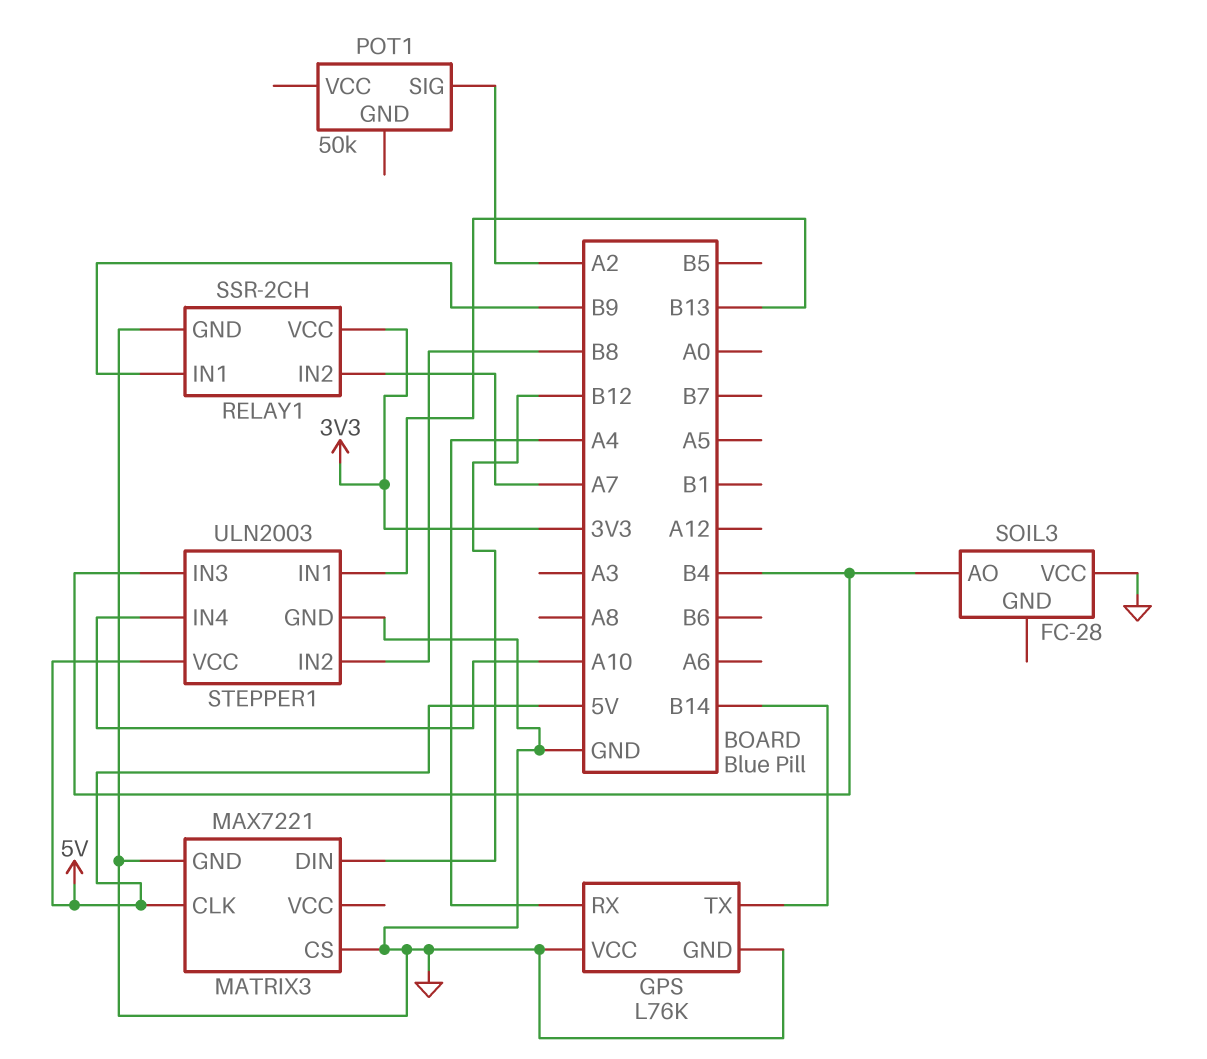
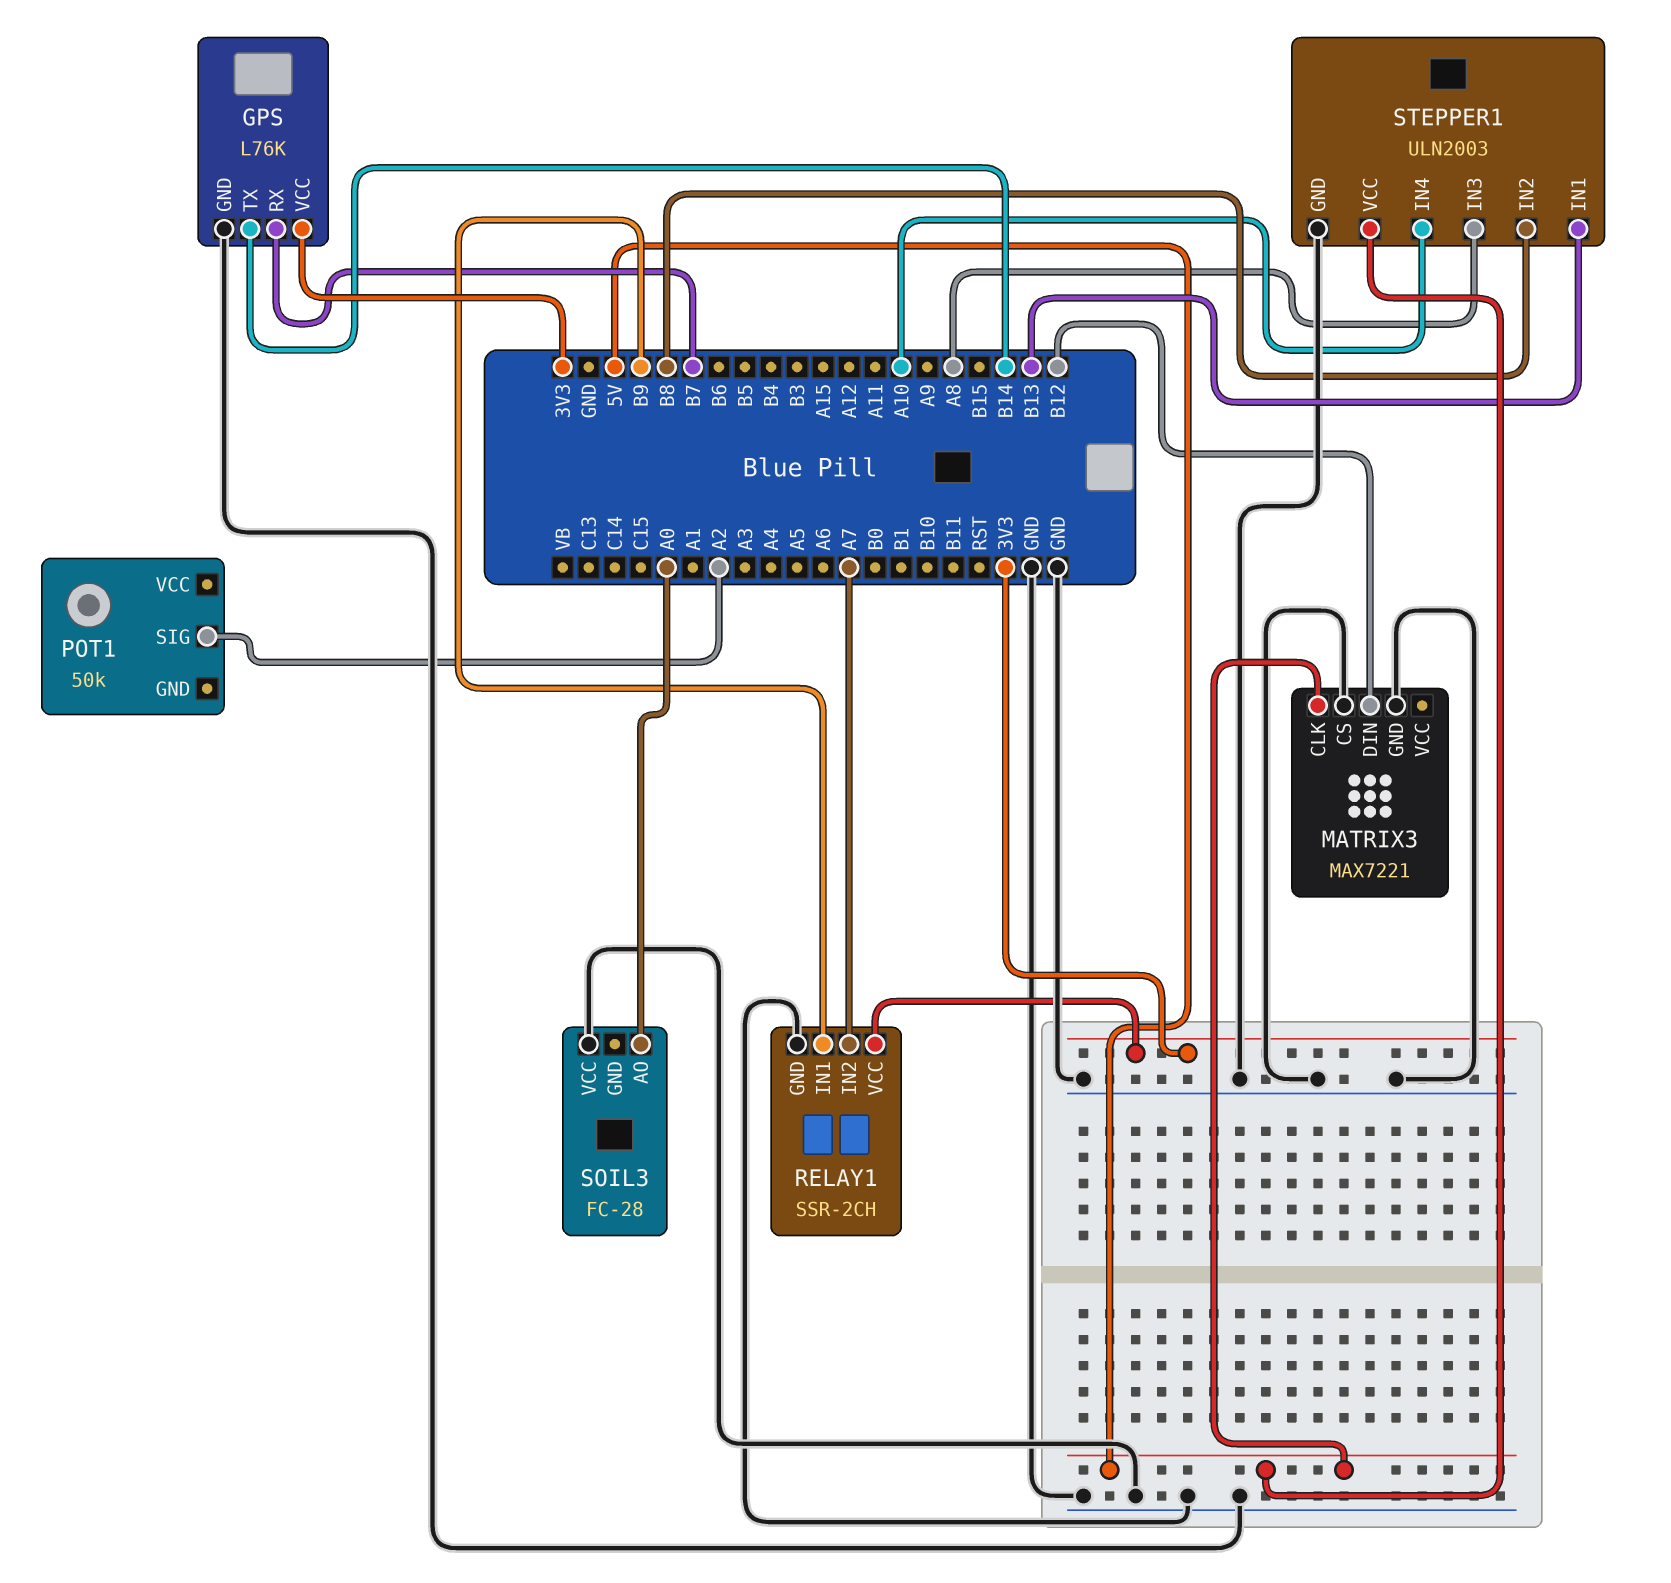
GPS pin RX: A4 -> B7
GPS pin VCC: GND -> 3V3
SOIL3 pin AO: B4 -> A0
STEPPER1 pin IN3: B4 -> A8

